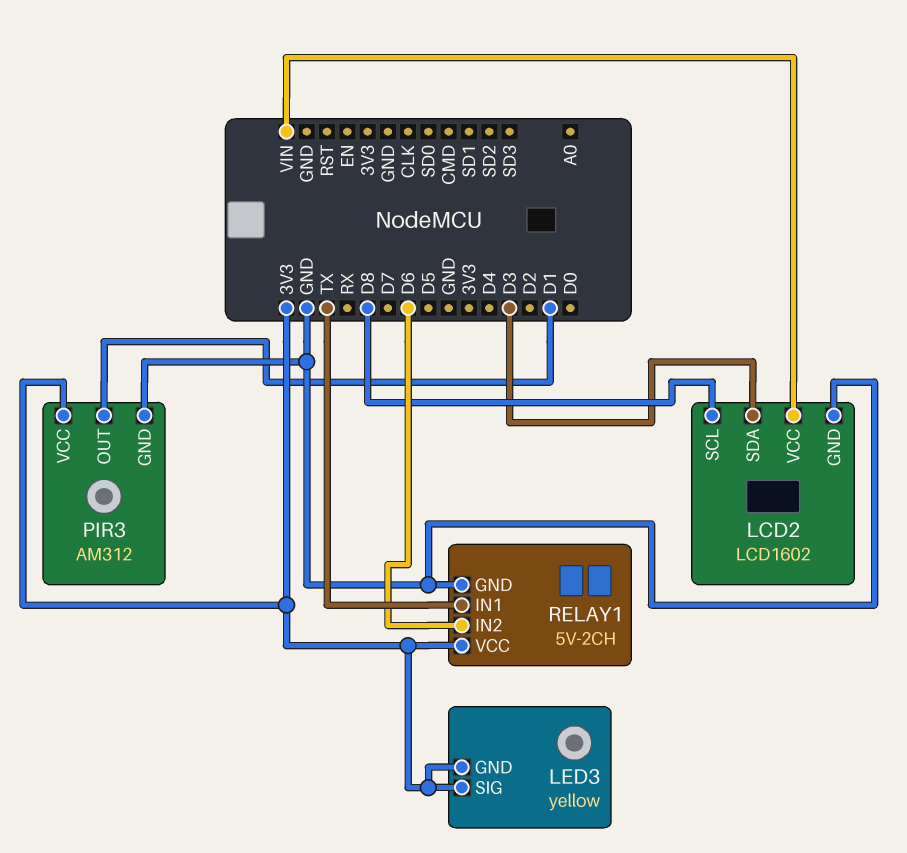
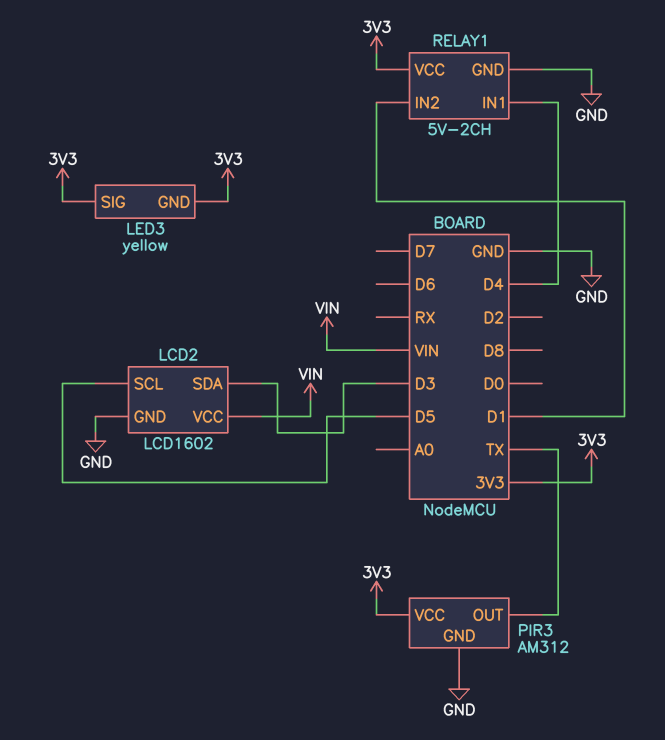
LCD2 pin SCL: D8 -> D5
PIR3 pin OUT: D1 -> TX
RELAY1 pin IN1: TX -> D4
RELAY1 pin IN2: D6 -> D1

